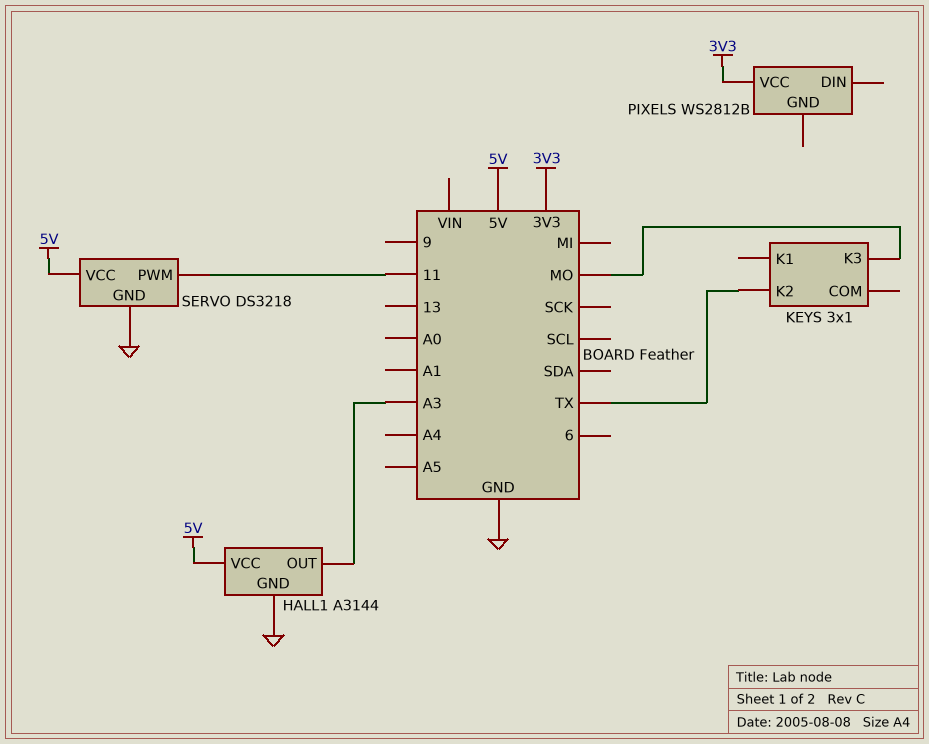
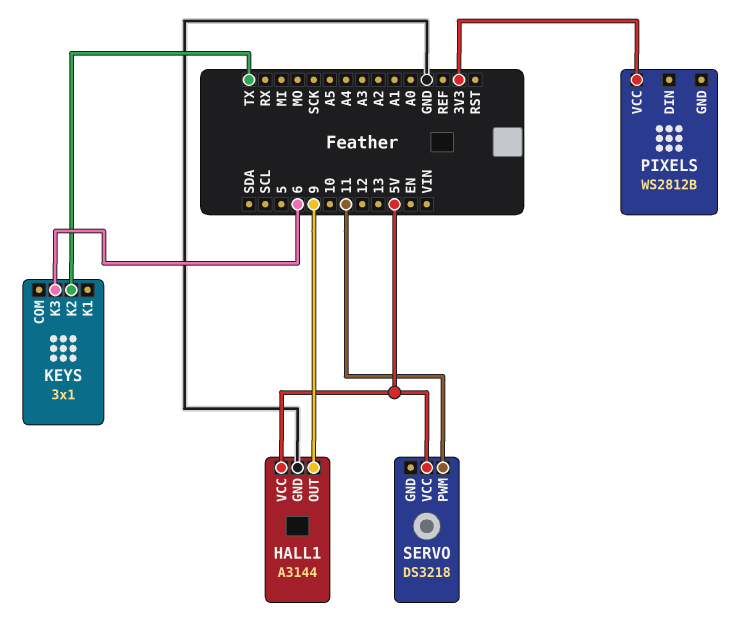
HALL1 pin OUT: A3 -> 9
KEYS pin K3: MO -> 6
SERVO pin GND: GND -> none

